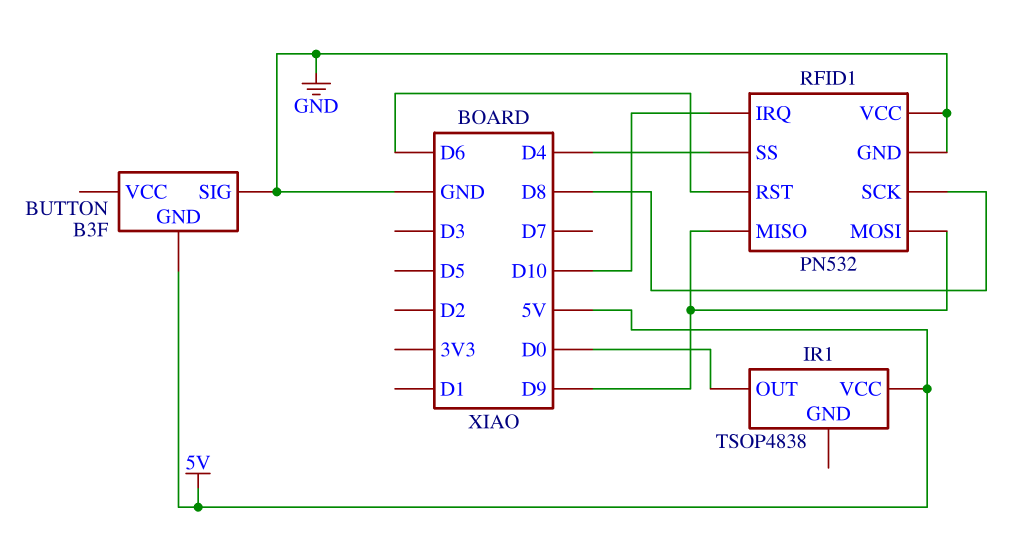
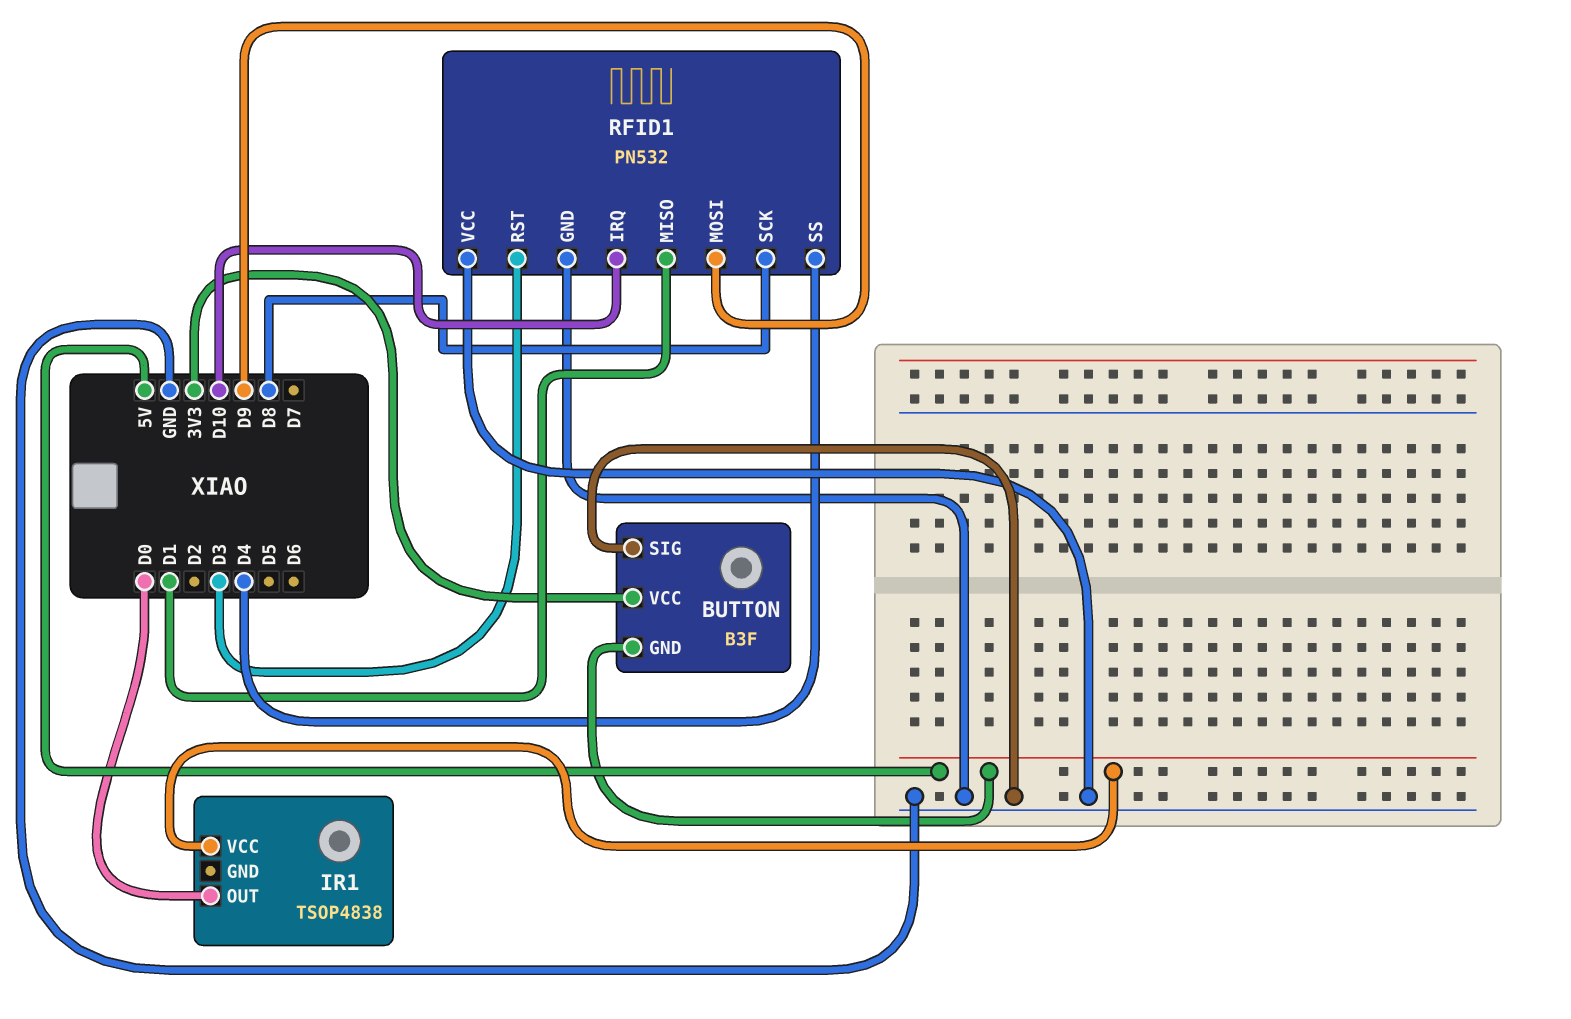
BUTTON pin VCC: none -> 3V3
RFID1 pin MISO: D9 -> D1
RFID1 pin RST: D6 -> D3

